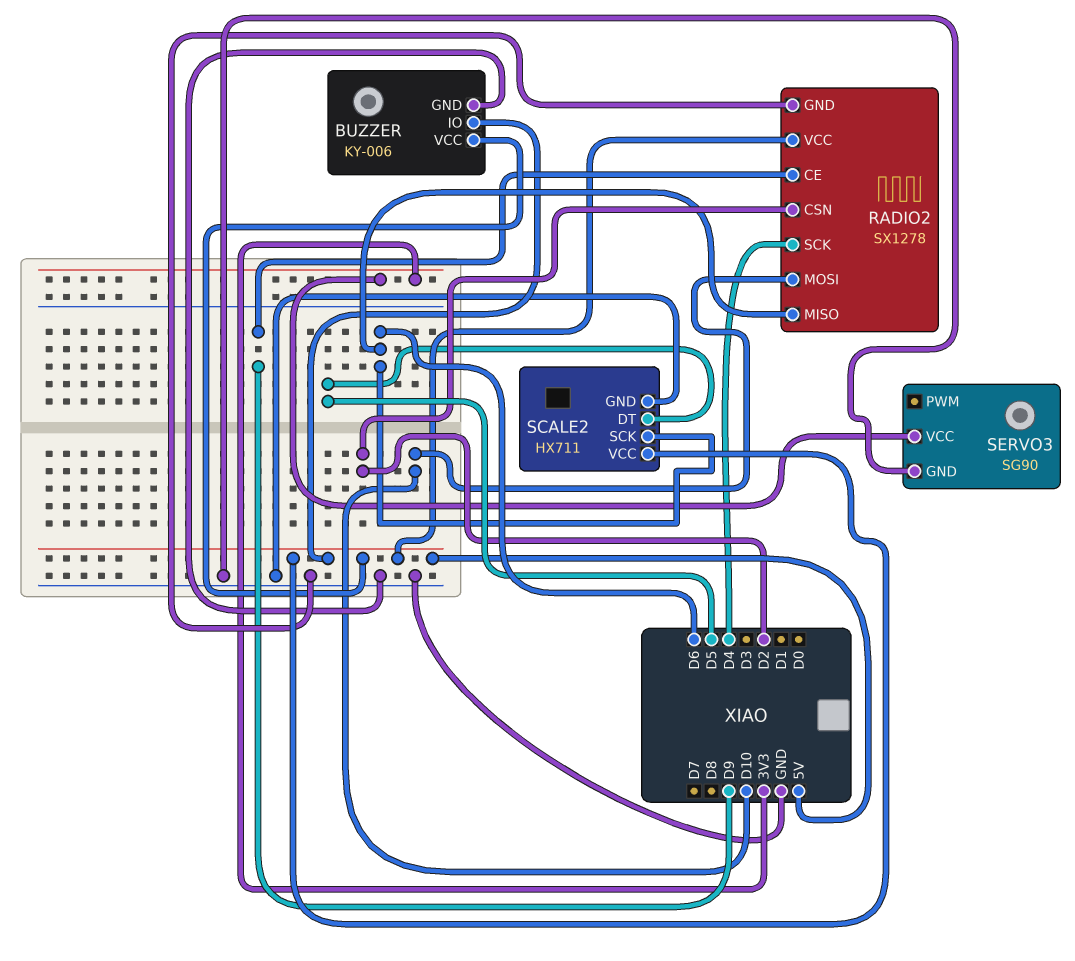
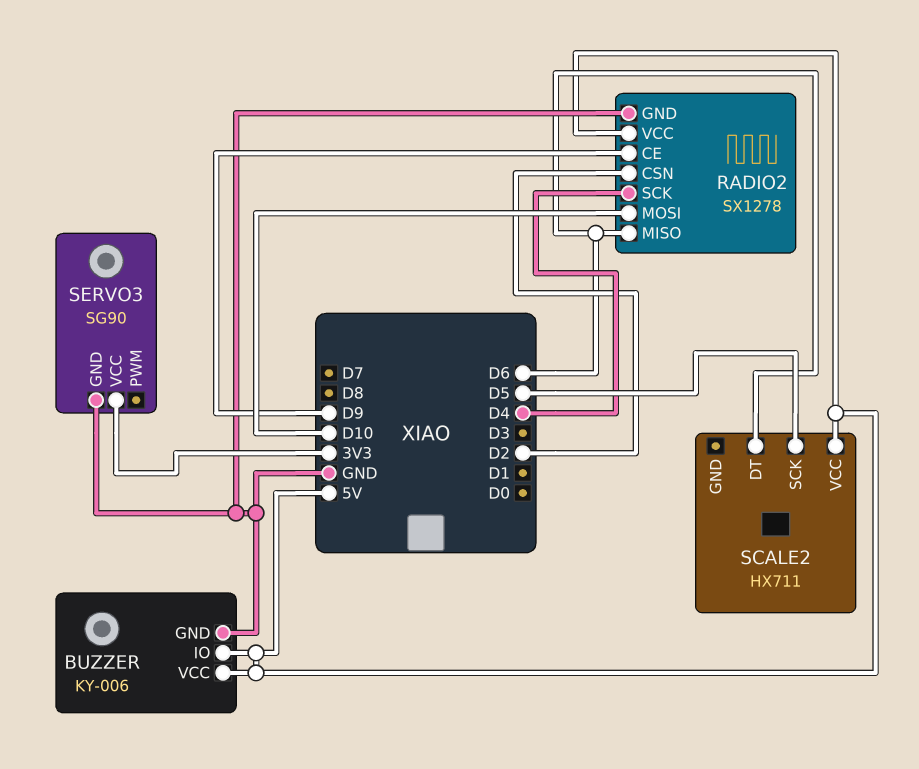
SCALE2 pin DT: D5 -> D6
SCALE2 pin GND: GND -> none
SCALE2 pin SCK: D6 -> D5

